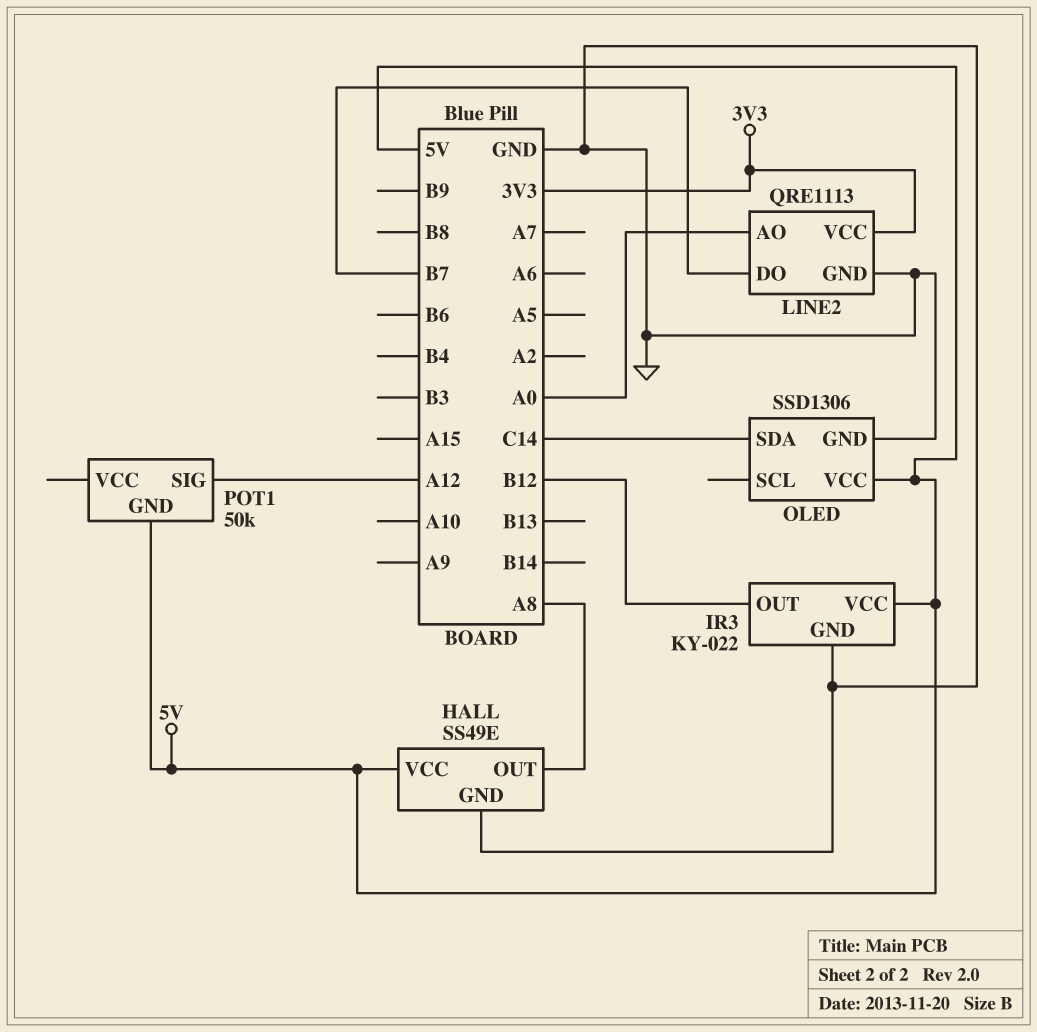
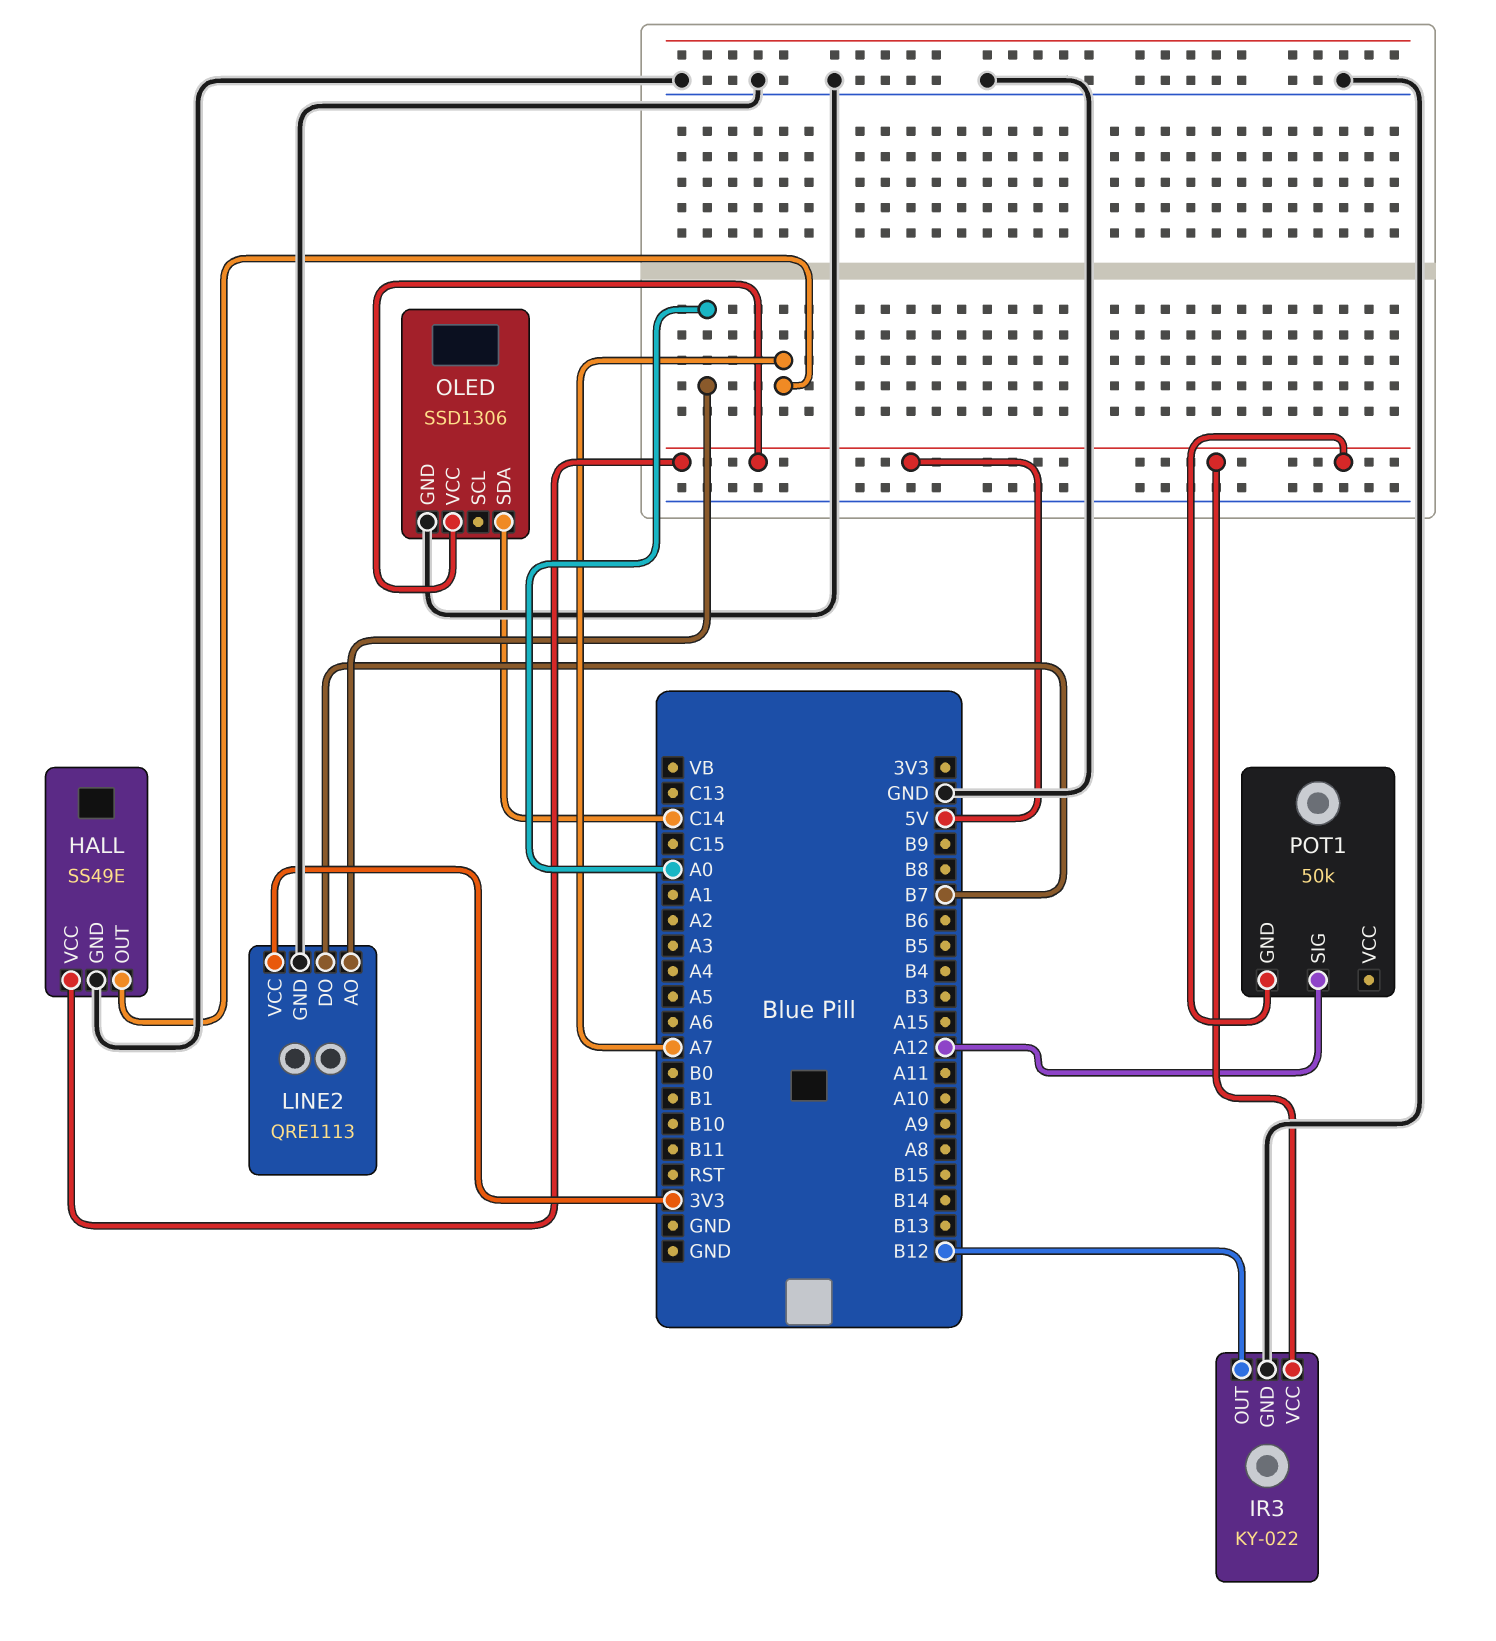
HALL pin OUT: A8 -> A7

